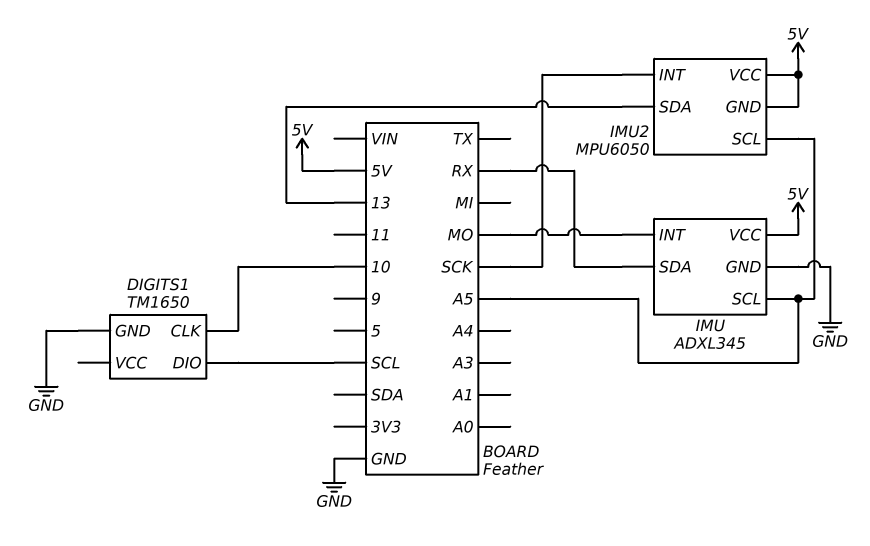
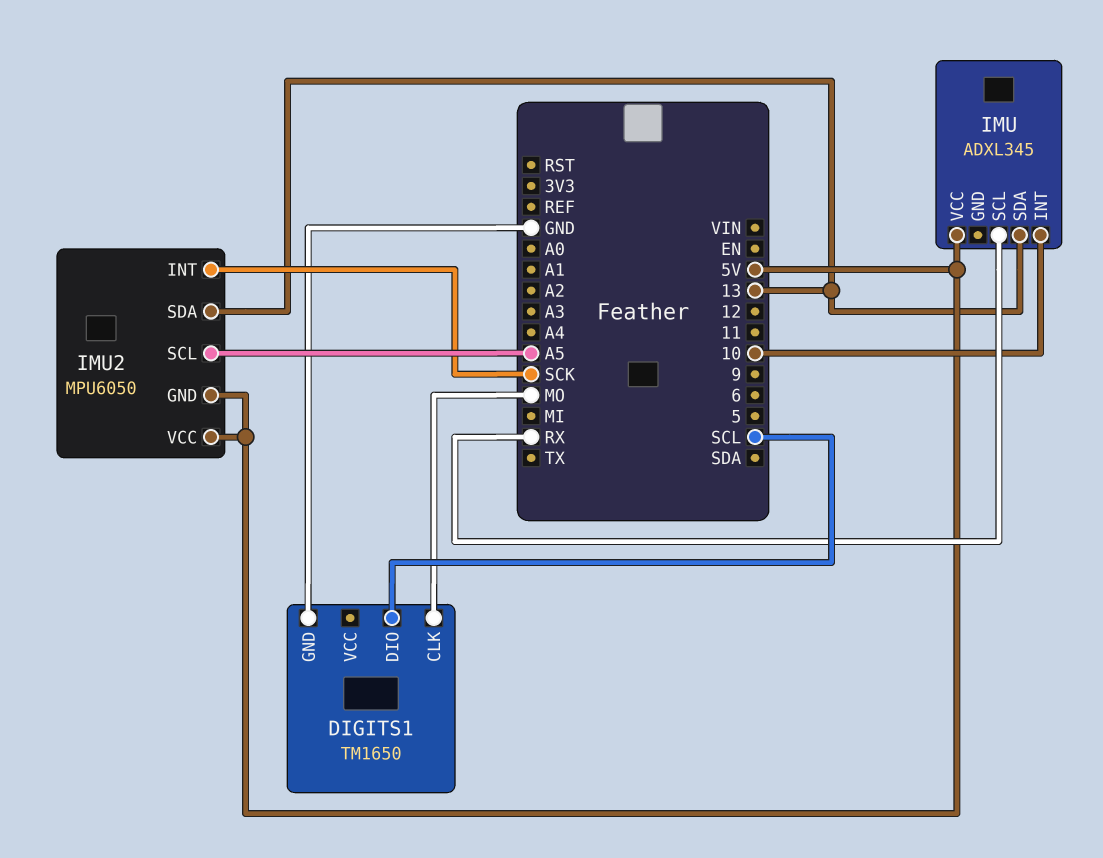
DIGITS1 pin CLK: 10 -> MO
IMU pin GND: GND -> none
IMU pin INT: MO -> 10
IMU pin SCL: A5 -> RX
IMU pin SDA: RX -> 13

